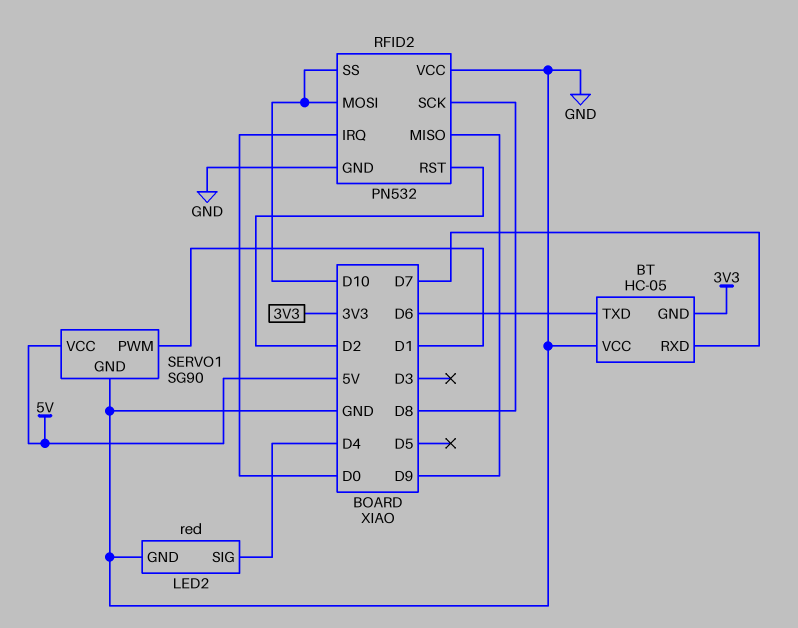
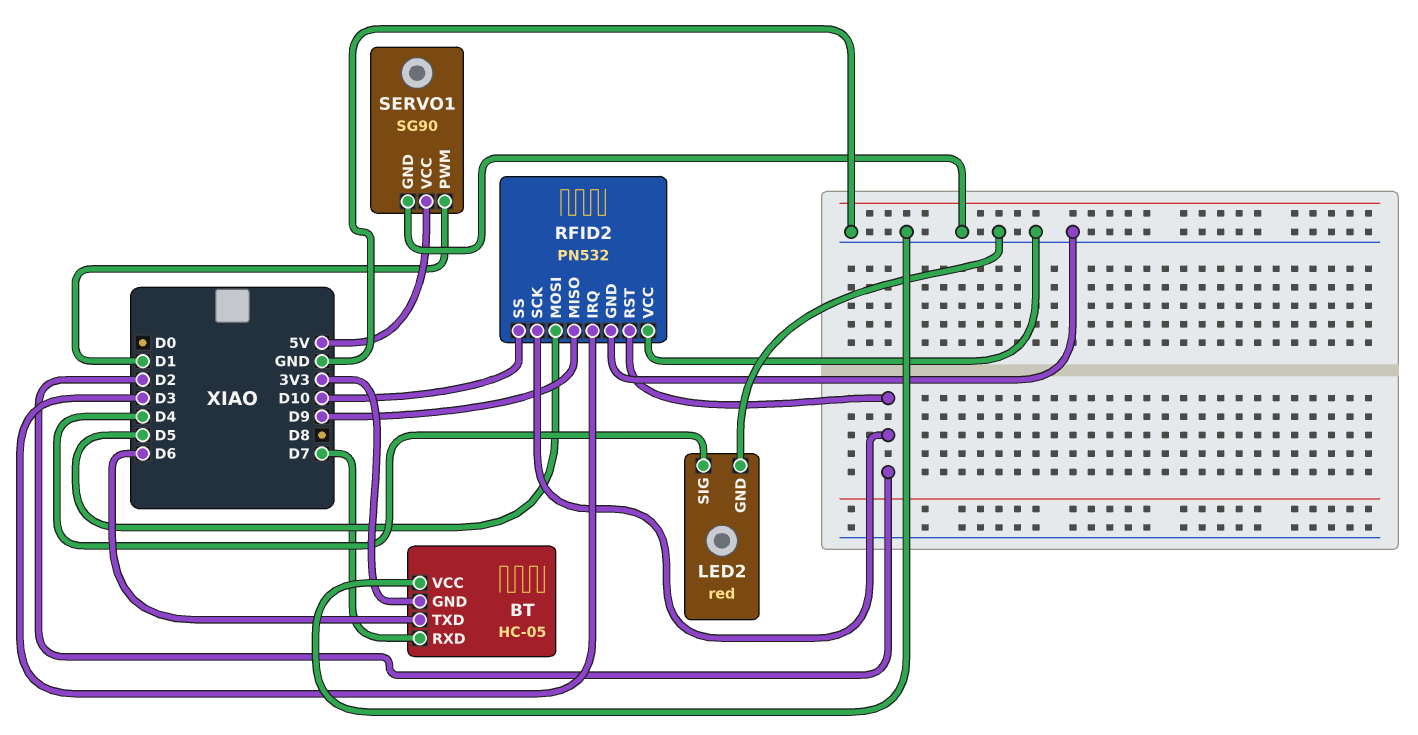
RFID2 pin IRQ: D0 -> D3
RFID2 pin MOSI: D10 -> D5
RFID2 pin SCK: D8 -> D2

